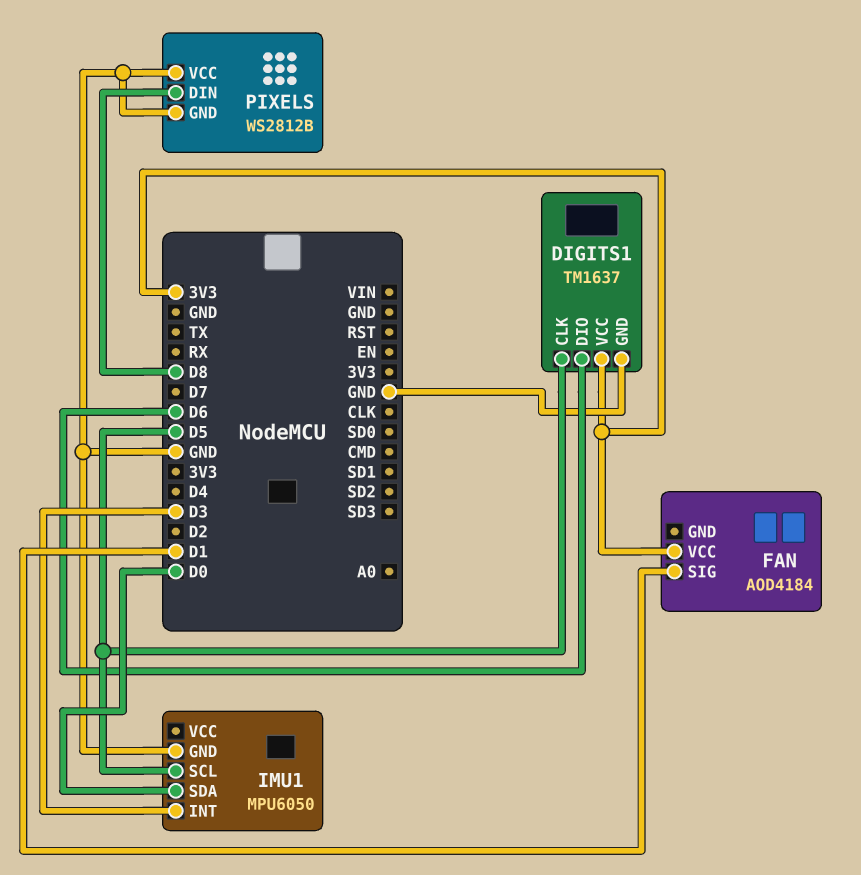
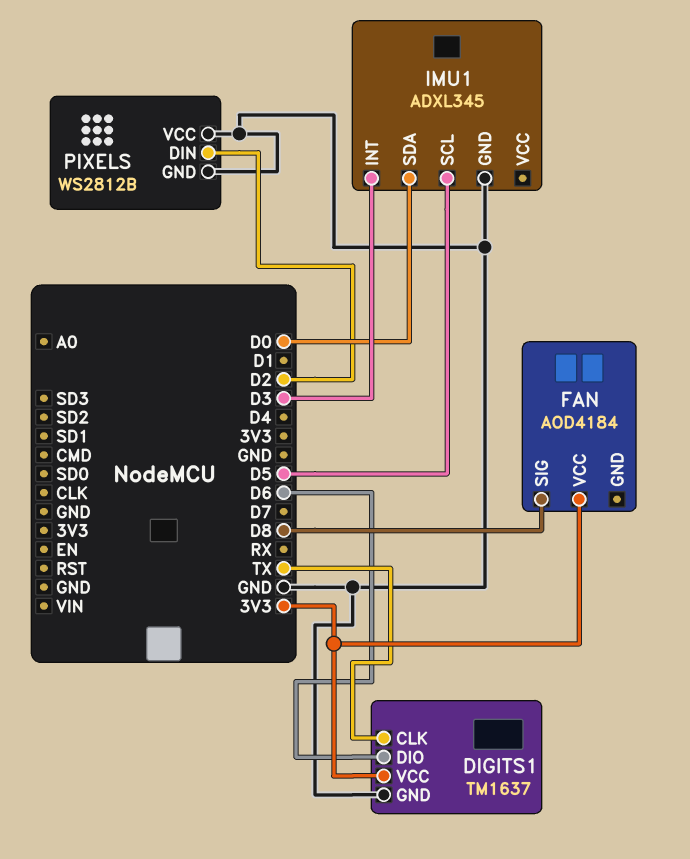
DIGITS1 pin CLK: D5 -> TX
FAN pin SIG: D1 -> D8
IMU1: MPU6050 -> ADXL345
PIXELS pin DIN: D8 -> D2

